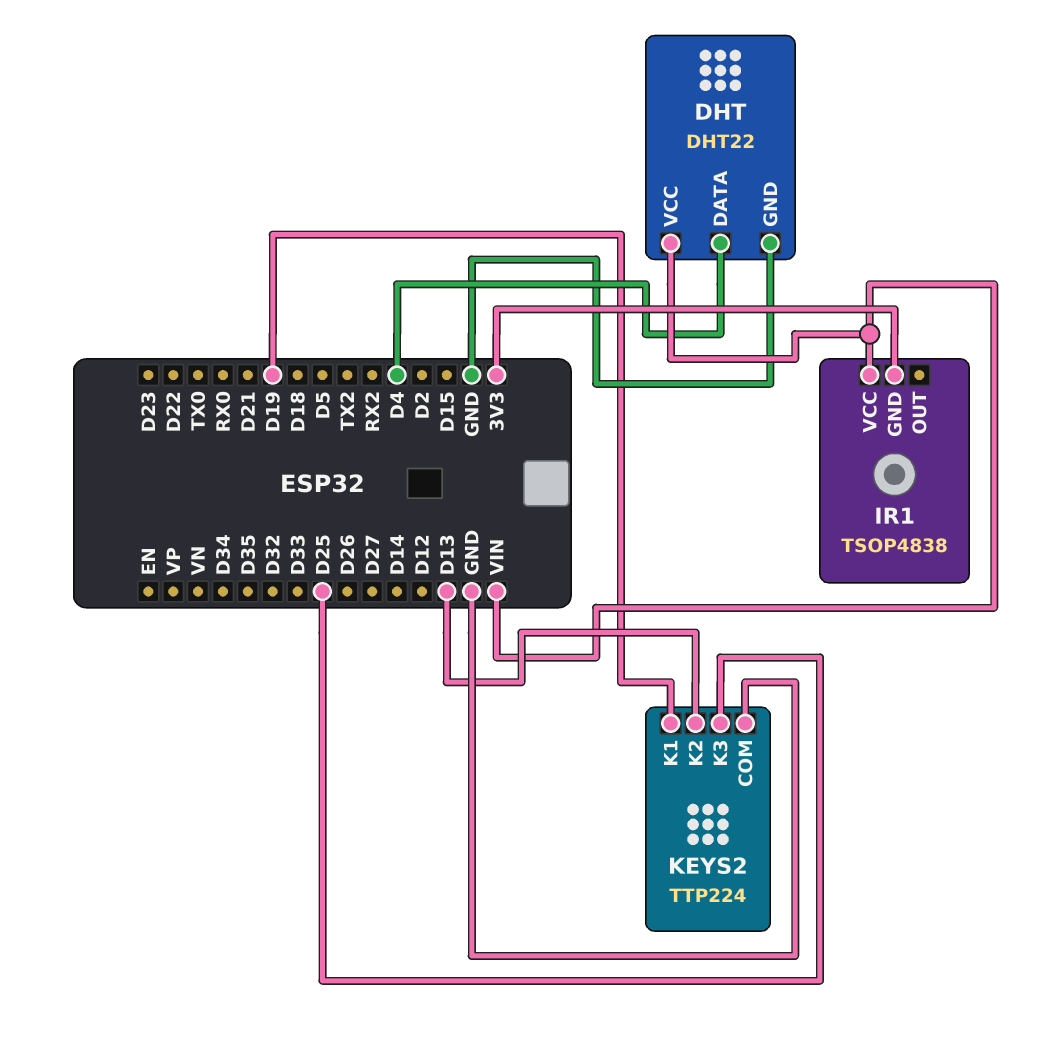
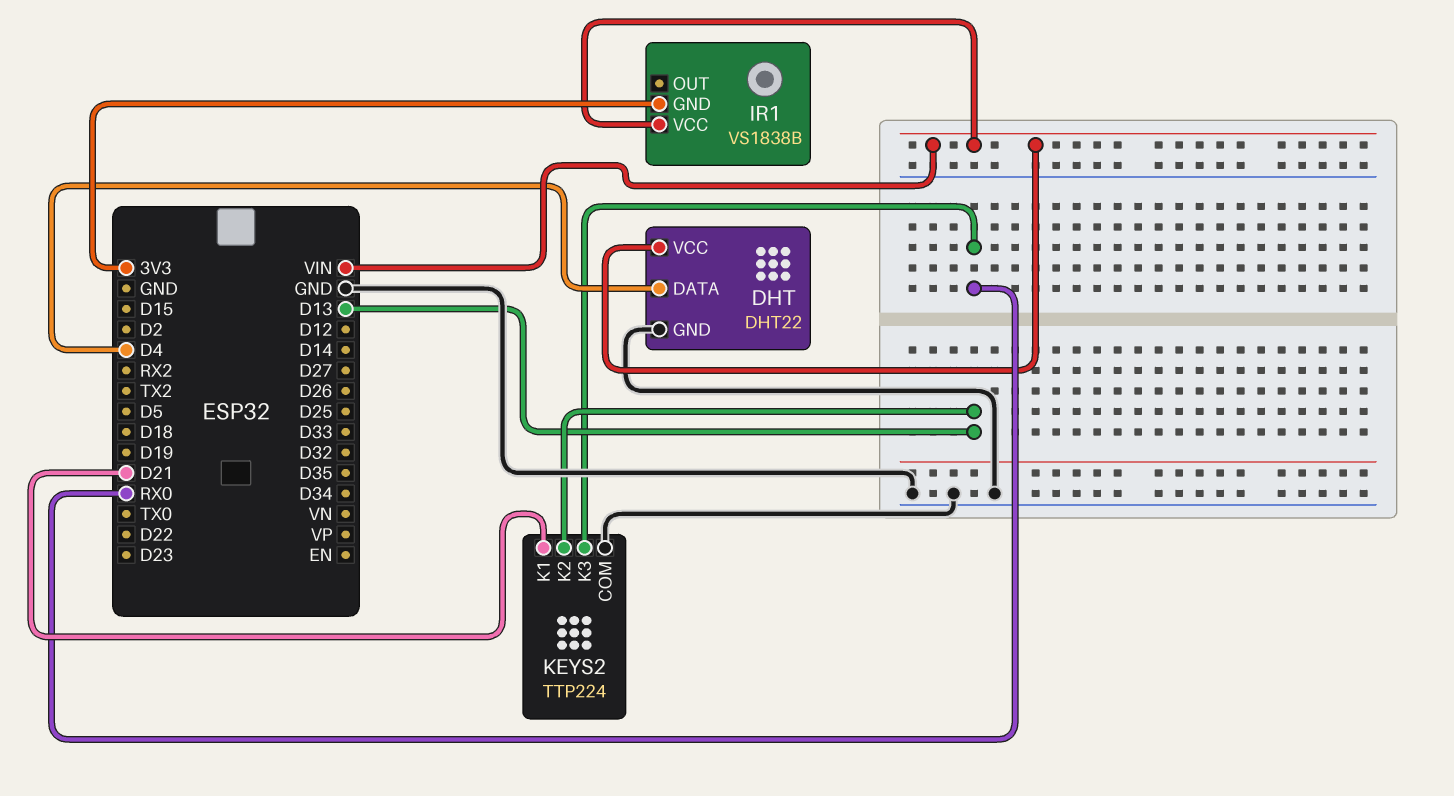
IR1: TSOP4838 -> VS1838B
KEYS2 pin K1: D19 -> D21
KEYS2 pin K3: D25 -> RX0

